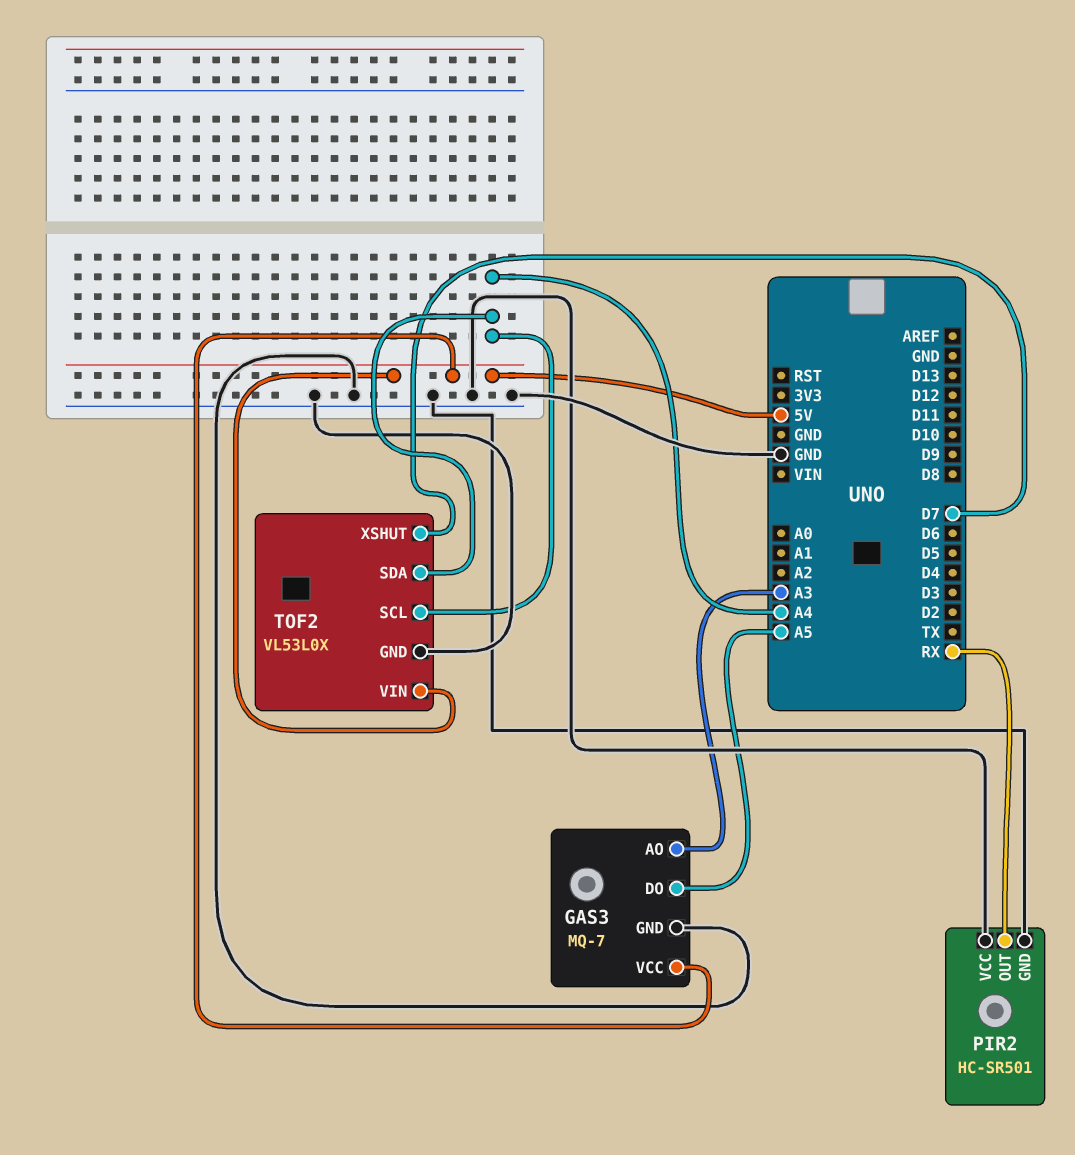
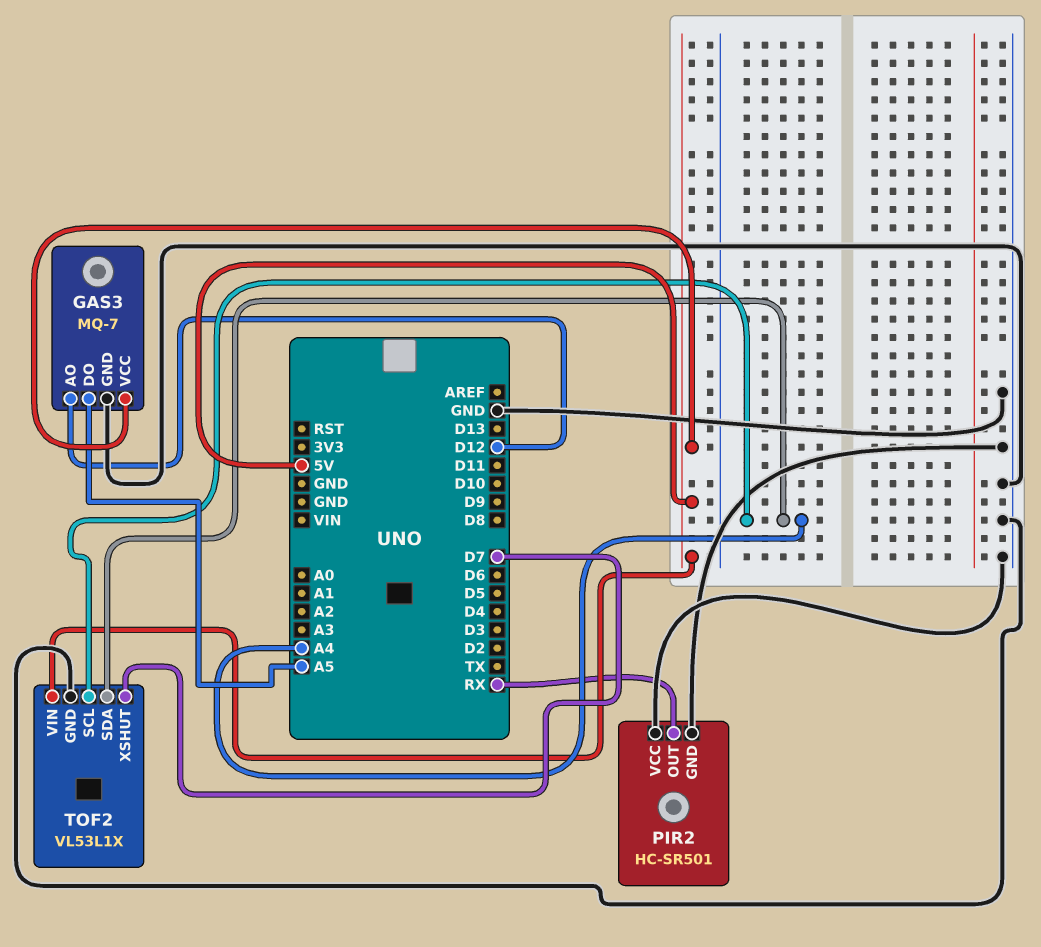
GAS3 pin AO: A3 -> D12
TOF2: VL53L0X -> VL53L1X

